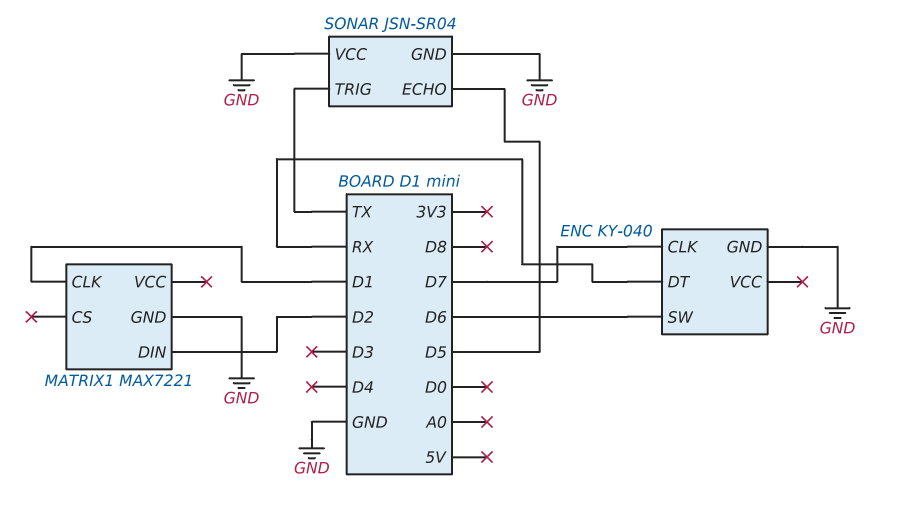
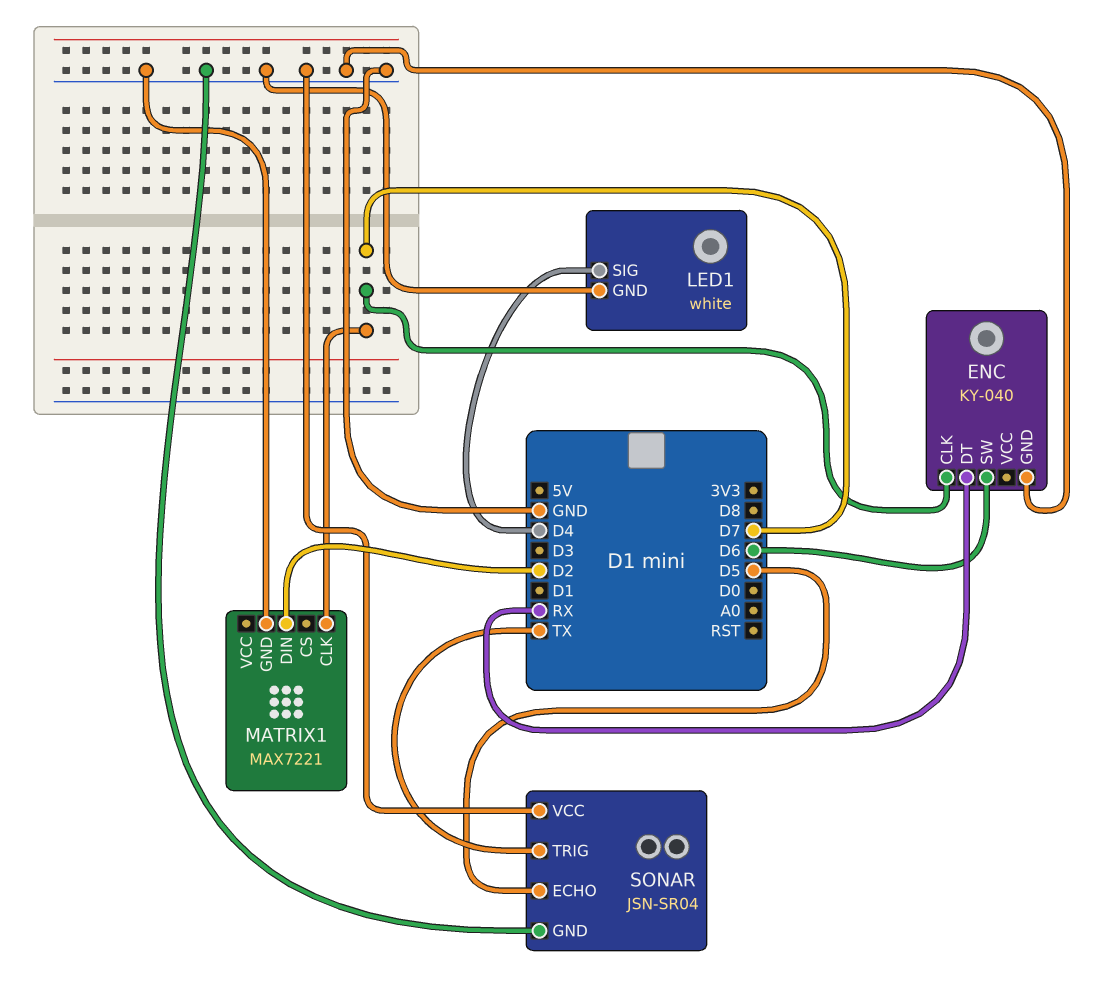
LED1: none -> white
LED1 pin GND: none -> GND
LED1 pin SIG: none -> D4
MATRIX1 pin CLK: D1 -> D7

